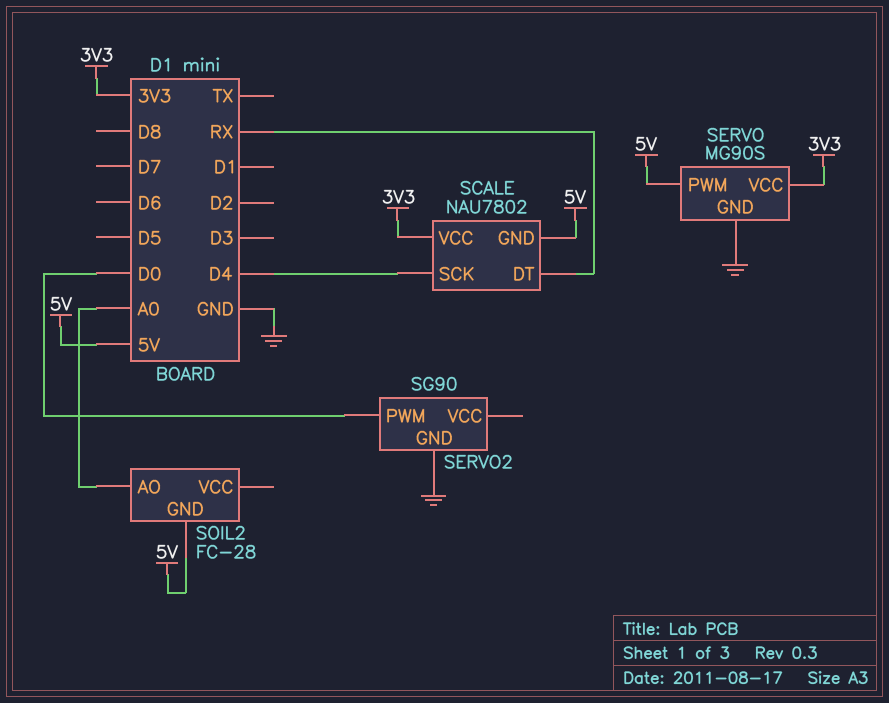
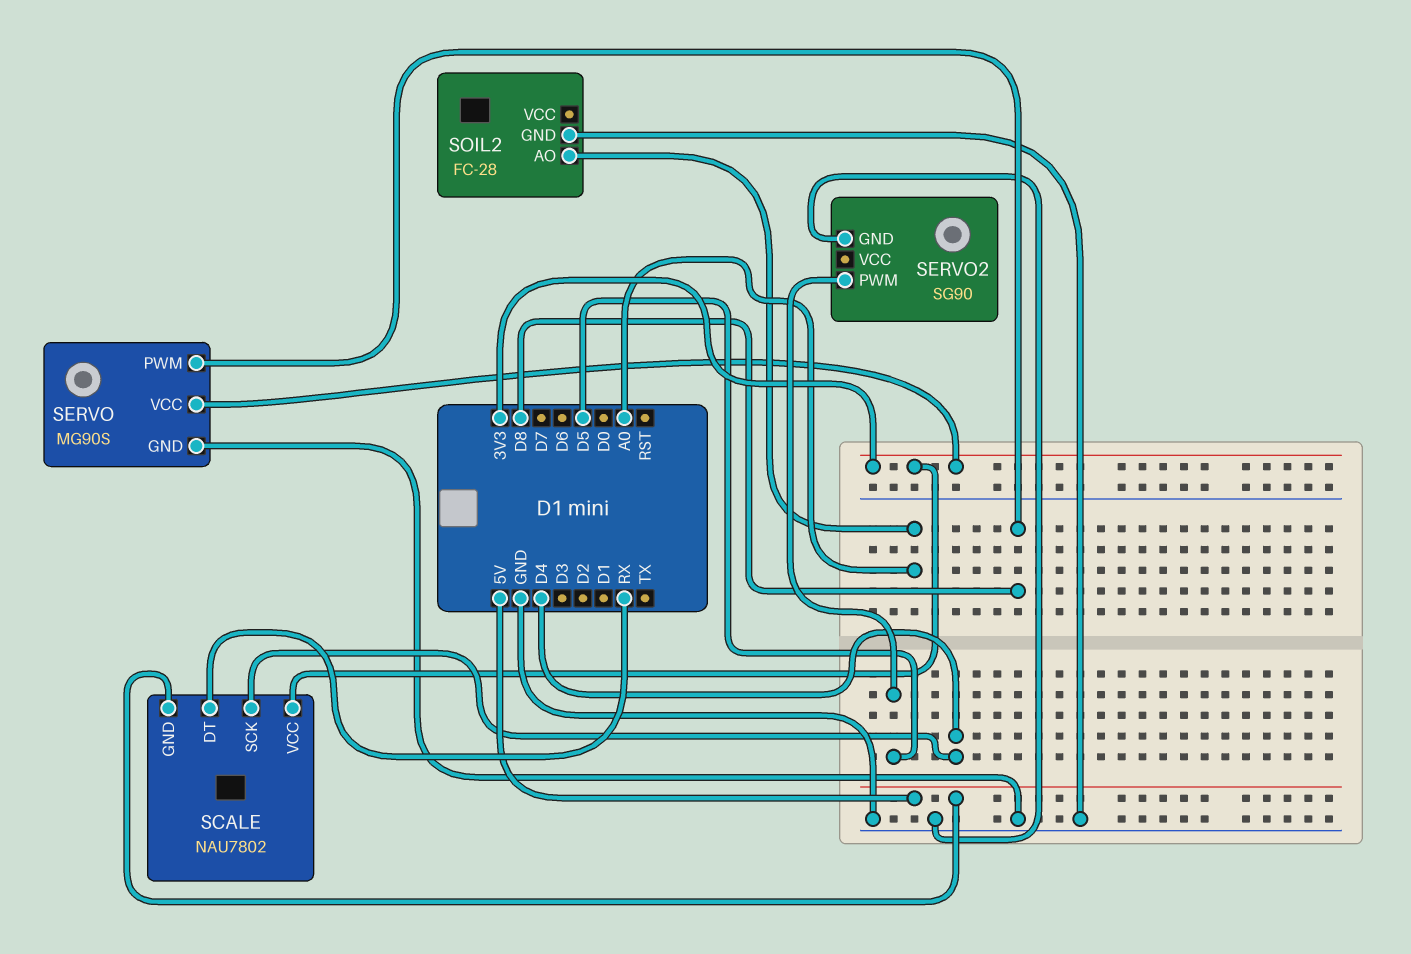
SERVO pin PWM: 5V -> D8
SERVO2 pin PWM: D0 -> D5
SOIL2 pin GND: 5V -> GND

